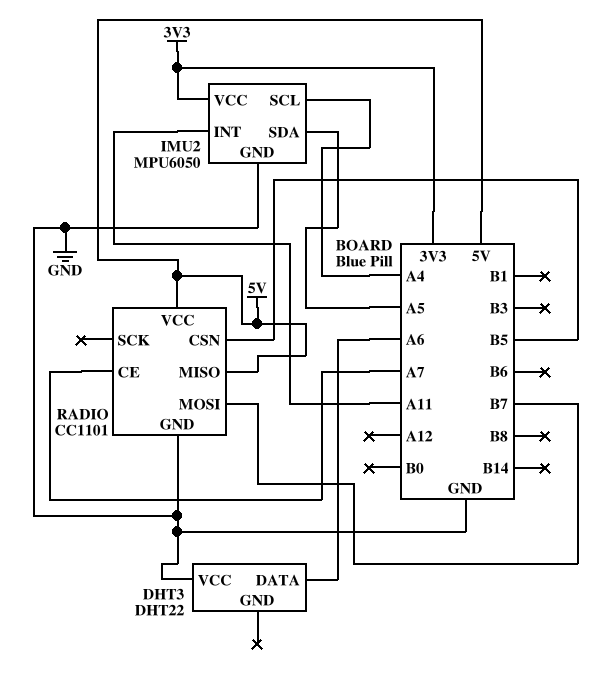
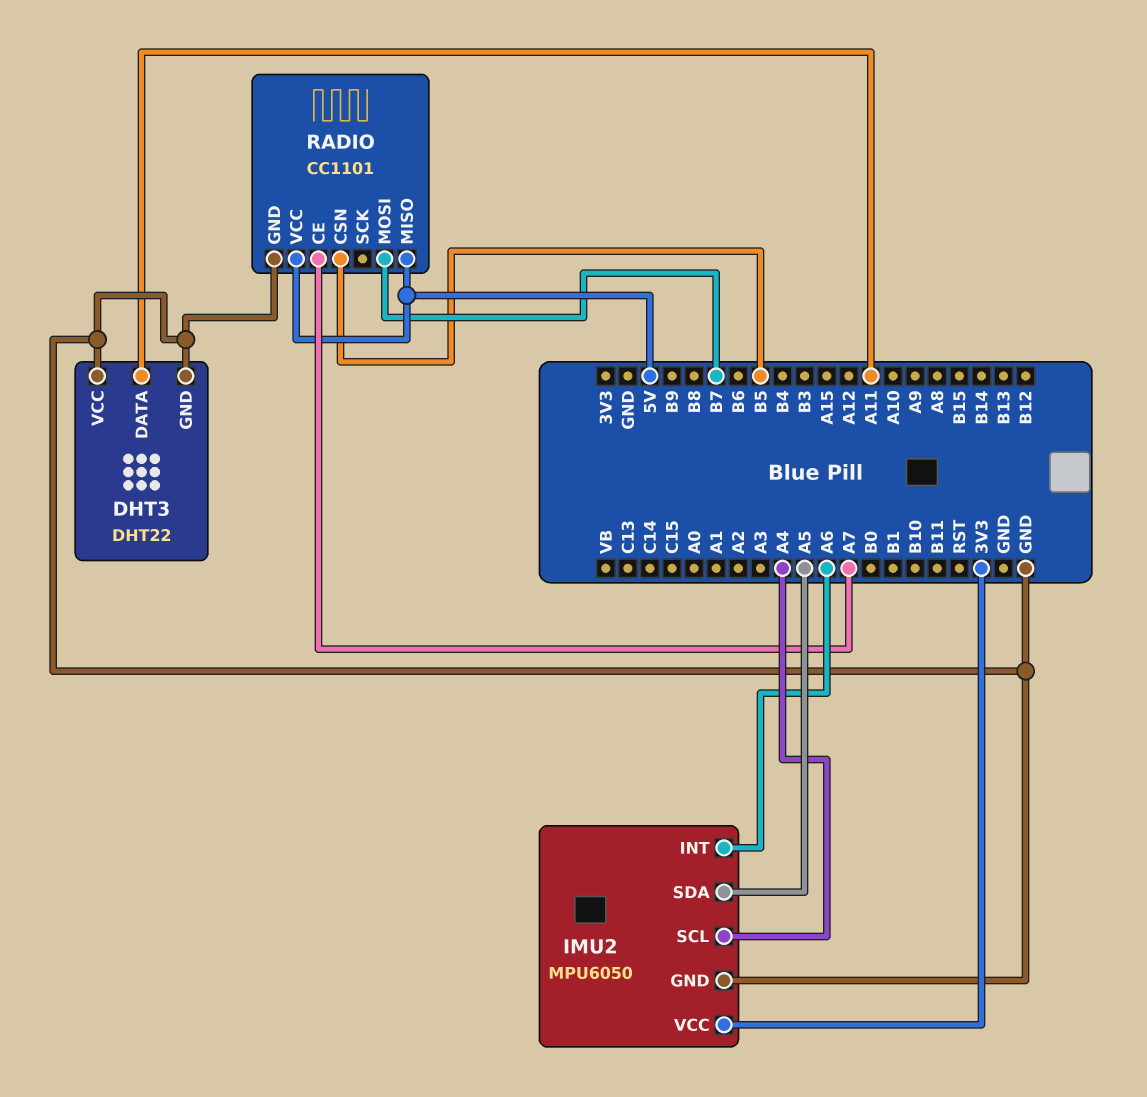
DHT3 pin DATA: A6 -> A11
DHT3 pin GND: none -> GND
IMU2 pin INT: A11 -> A6

